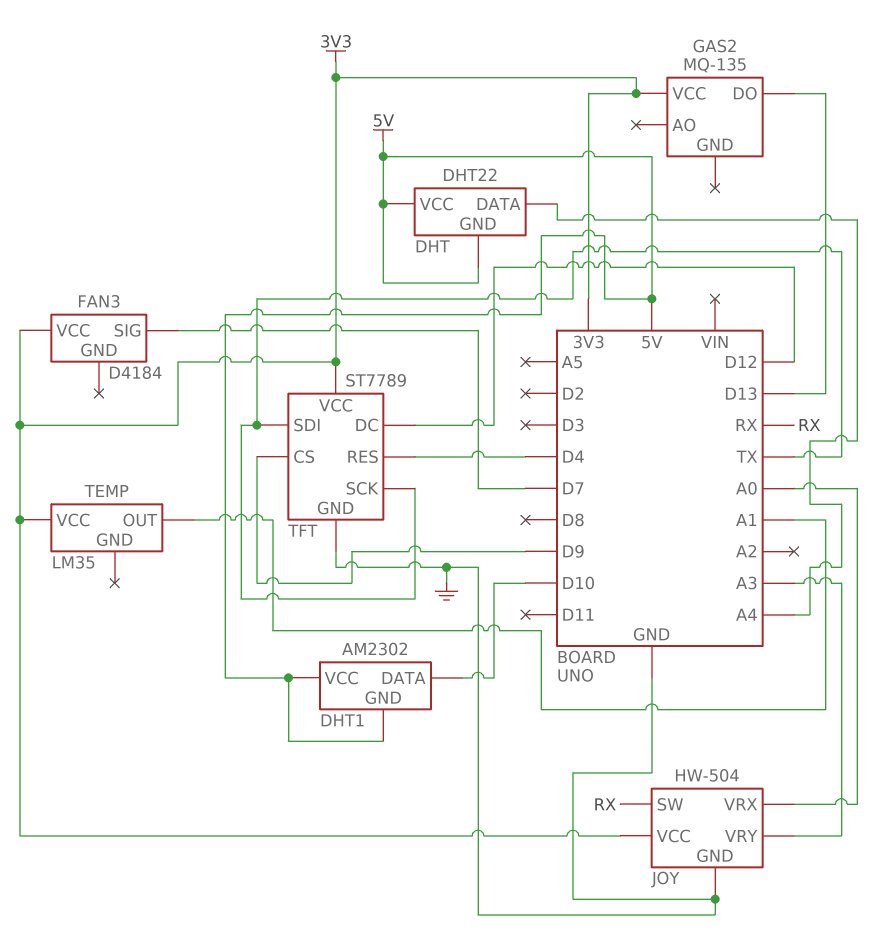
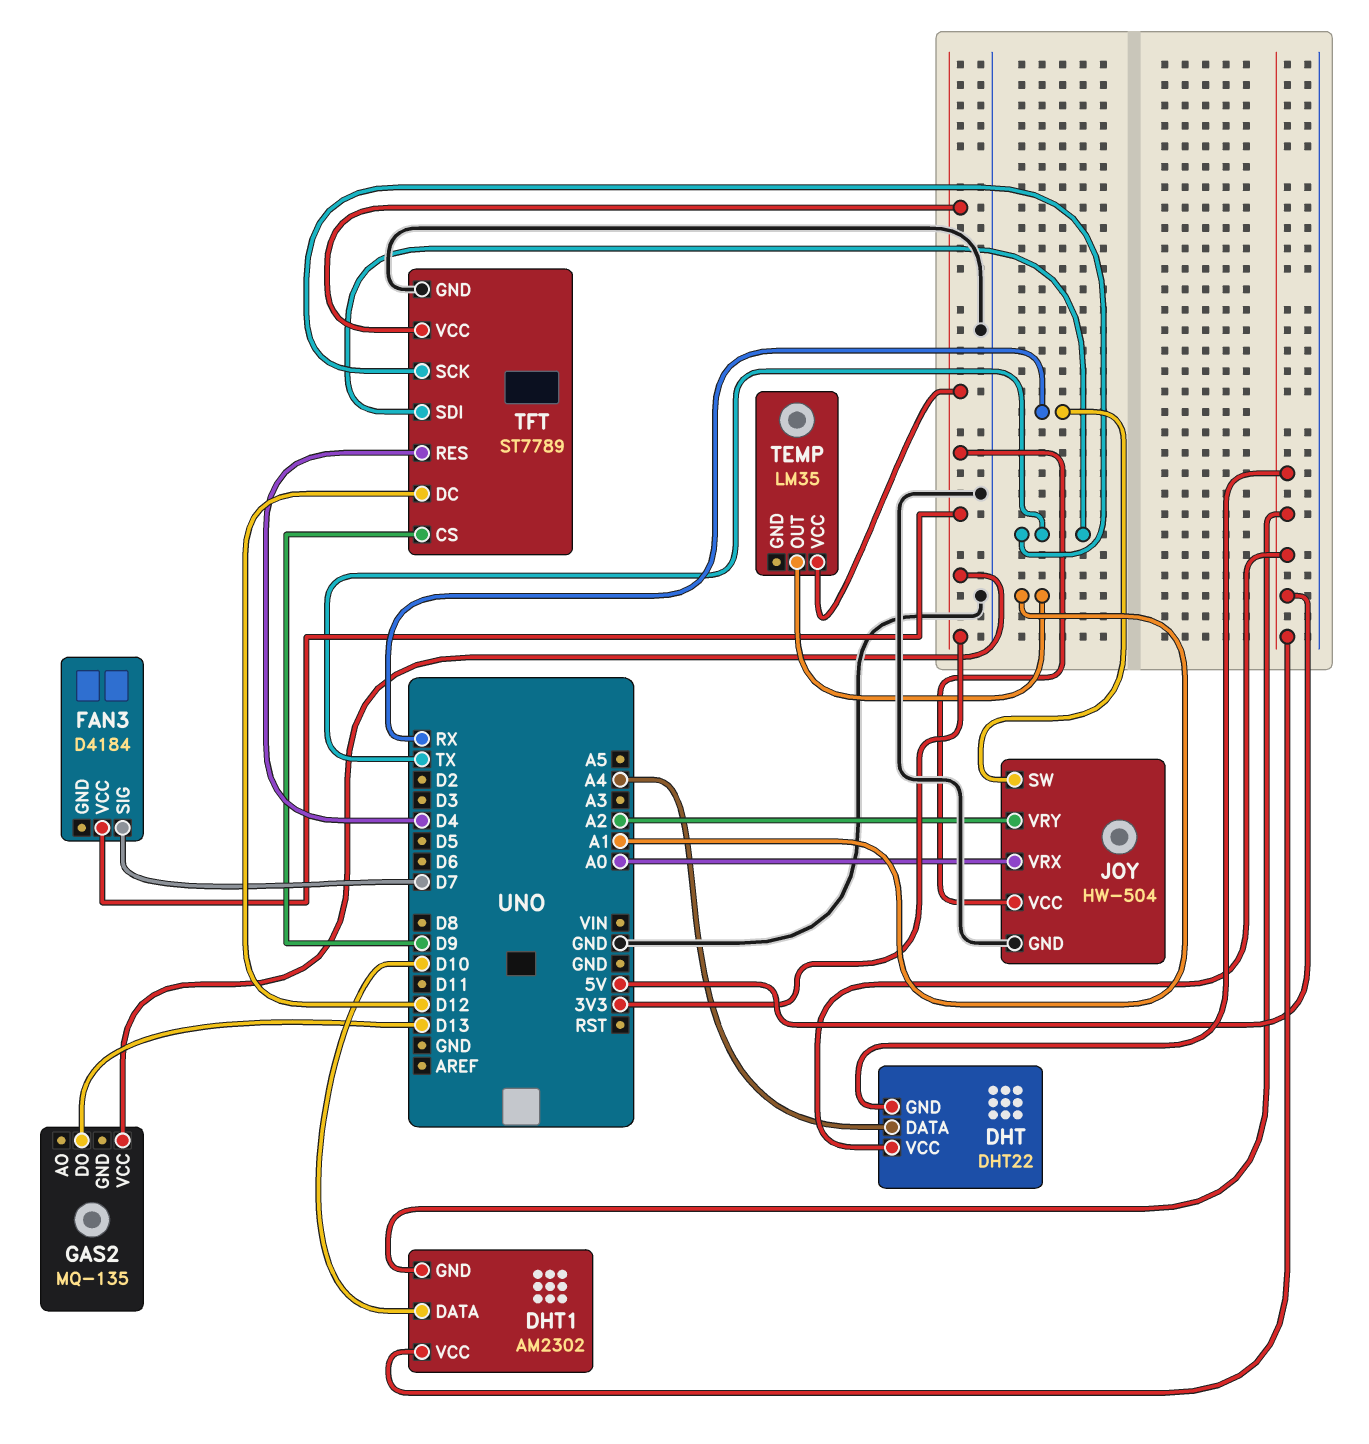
JOY pin VRY: A3 -> A2

